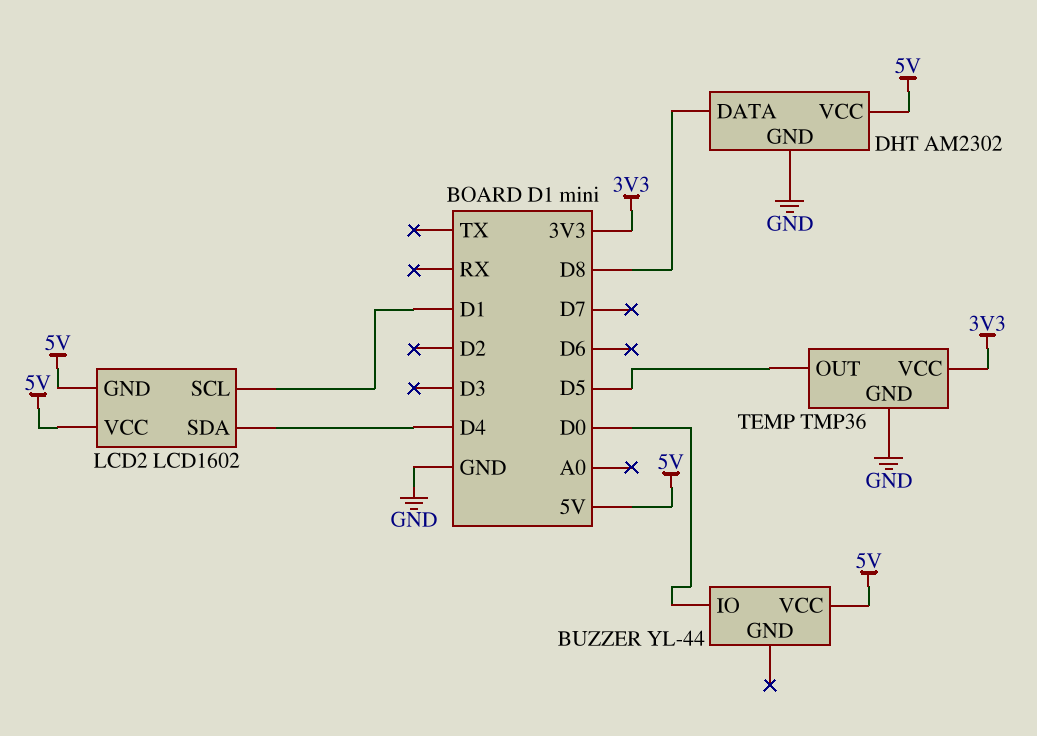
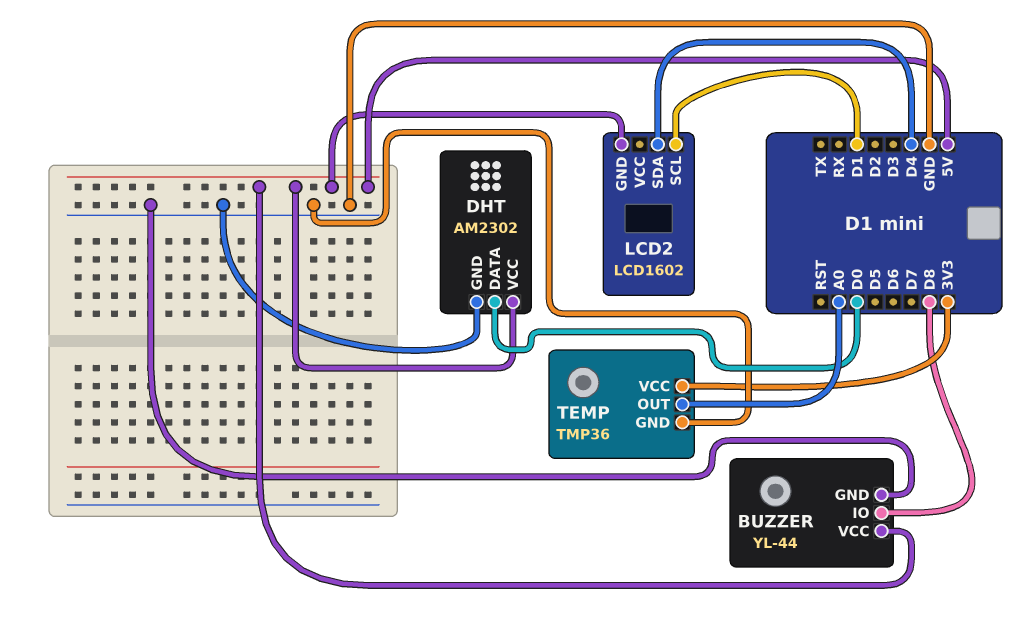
BUZZER pin GND: none -> GND
BUZZER pin IO: D0 -> D8
DHT pin DATA: D8 -> D0
LCD2 pin VCC: 5V -> none
TEMP pin OUT: D5 -> A0

